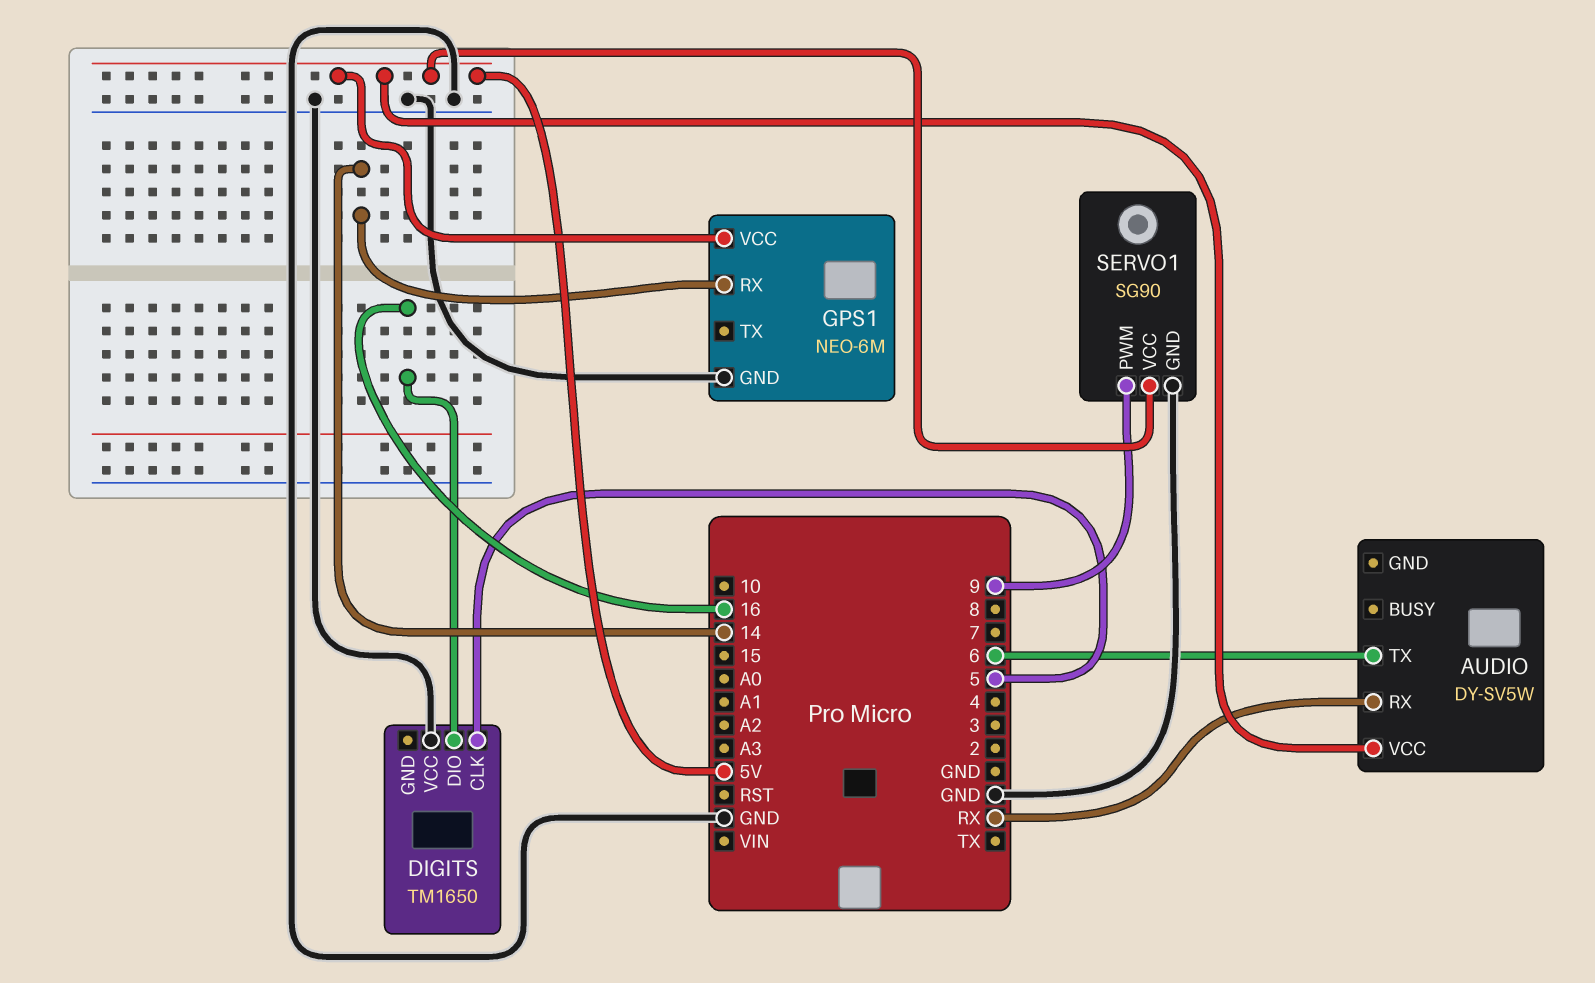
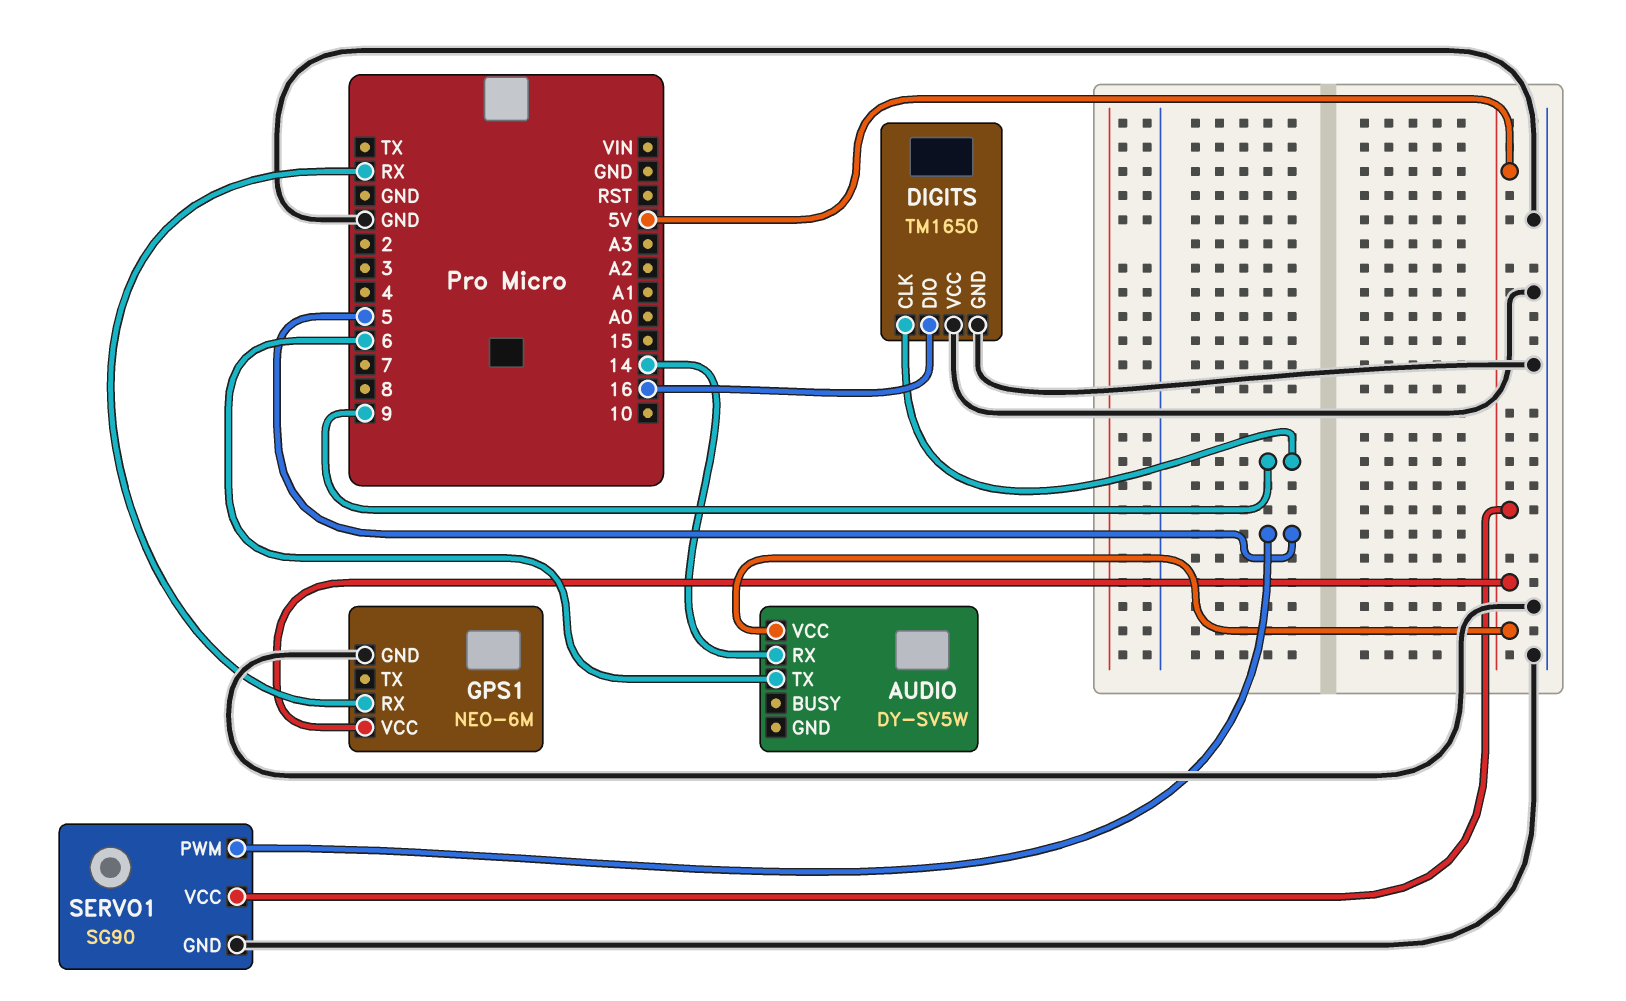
AUDIO pin RX: RX -> 14
DIGITS pin CLK: 5 -> 9
DIGITS pin GND: none -> GND
GPS1 pin RX: 14 -> RX
SERVO1 pin PWM: 9 -> 5

